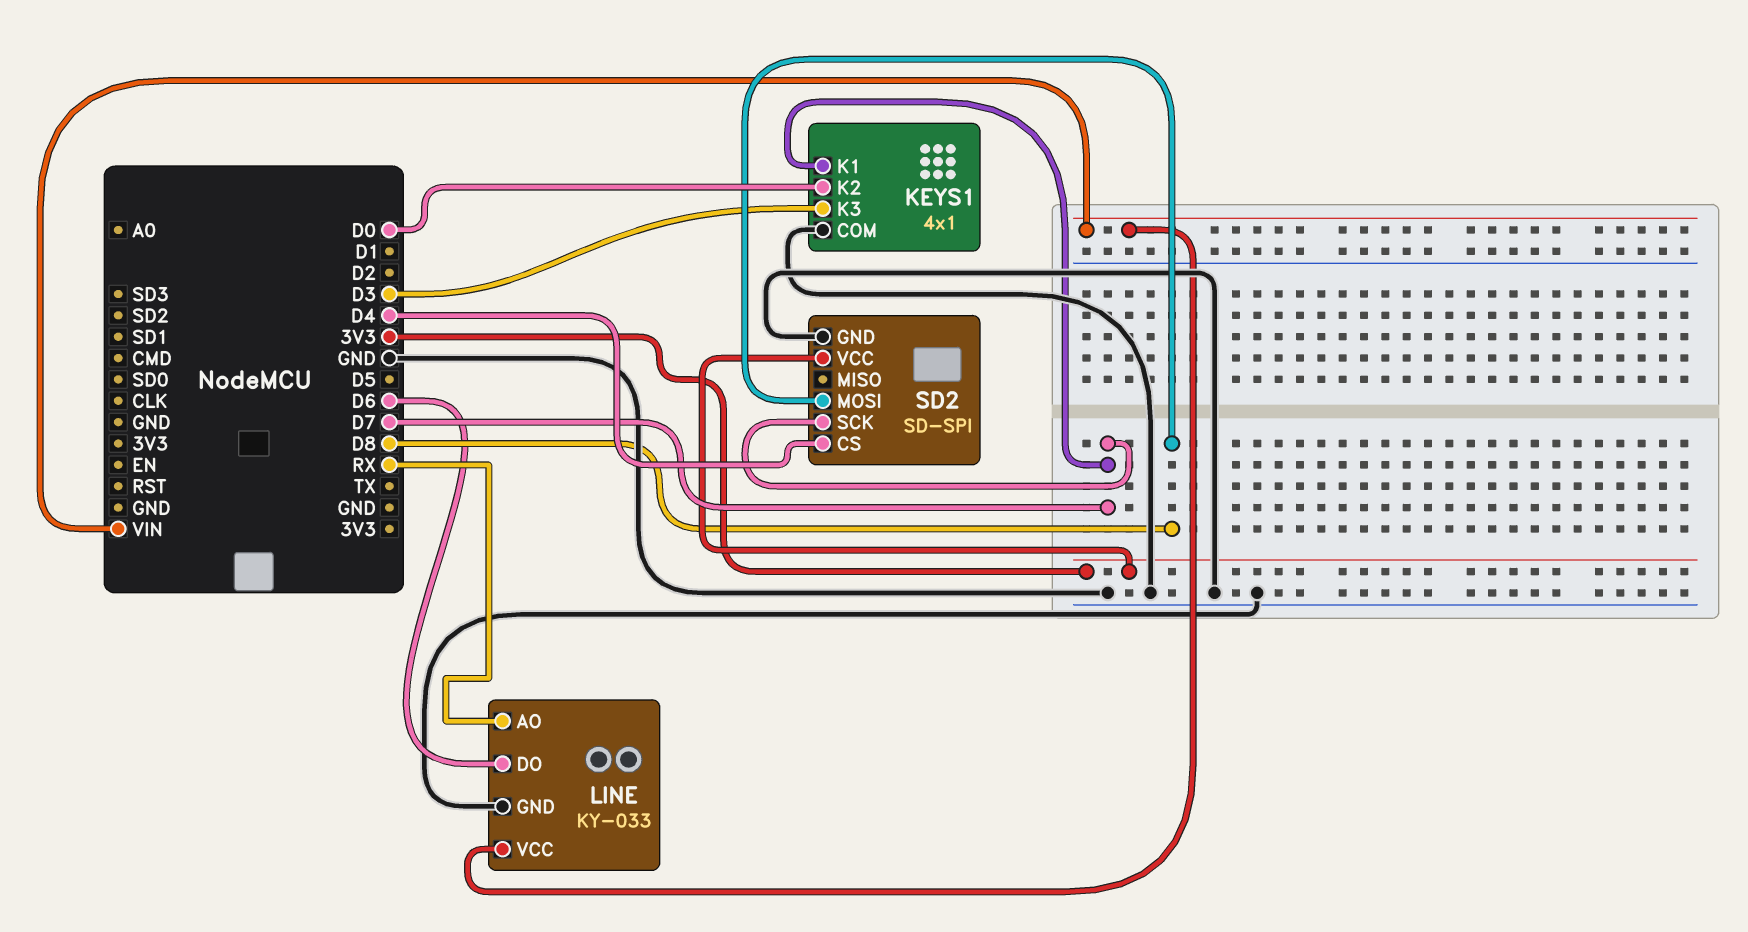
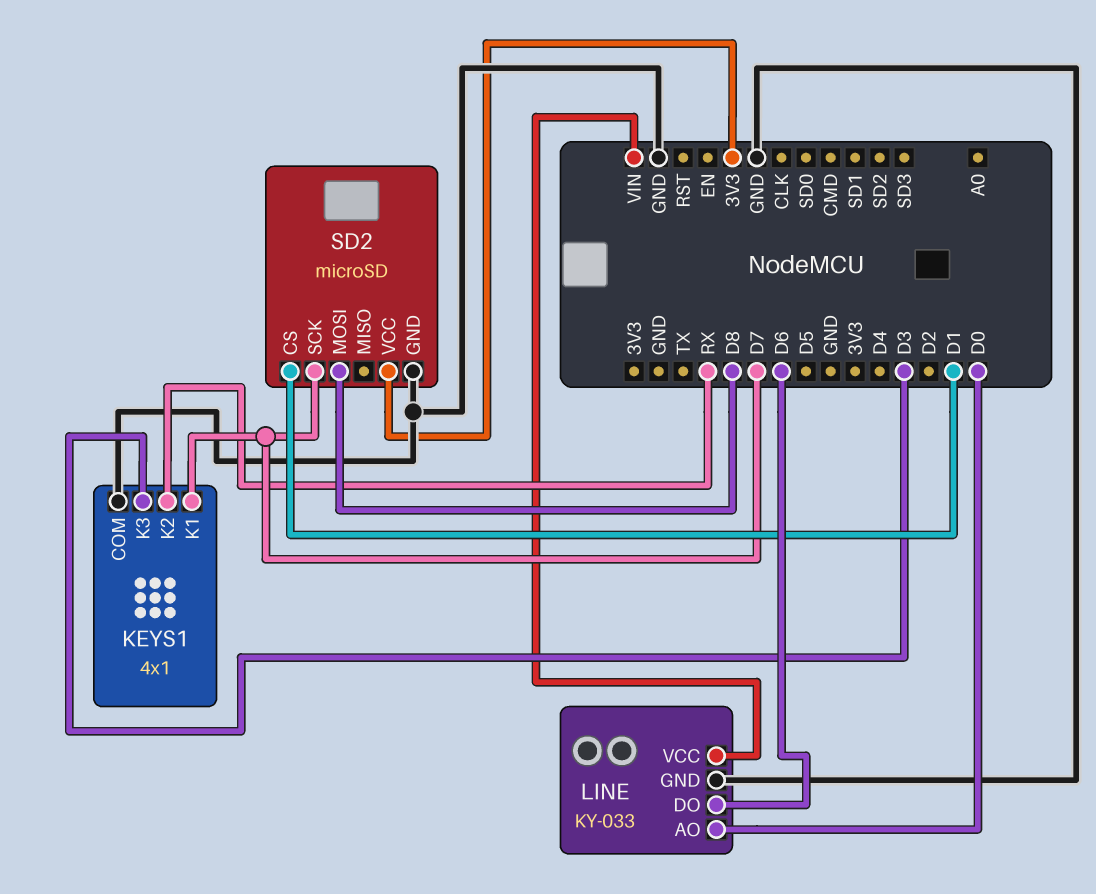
KEYS1 pin K2: D0 -> RX
LINE pin AO: RX -> D0
SD2: SD-SPI -> microSD
SD2 pin CS: D4 -> D1

